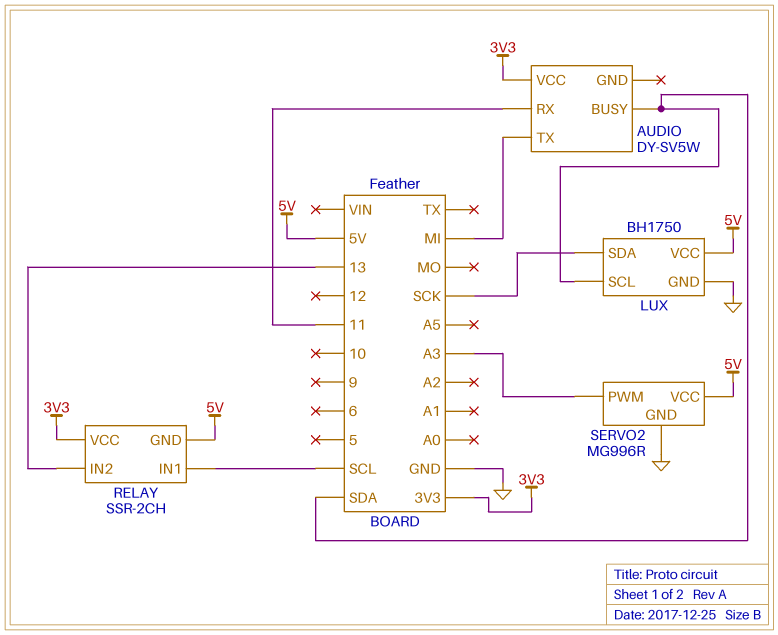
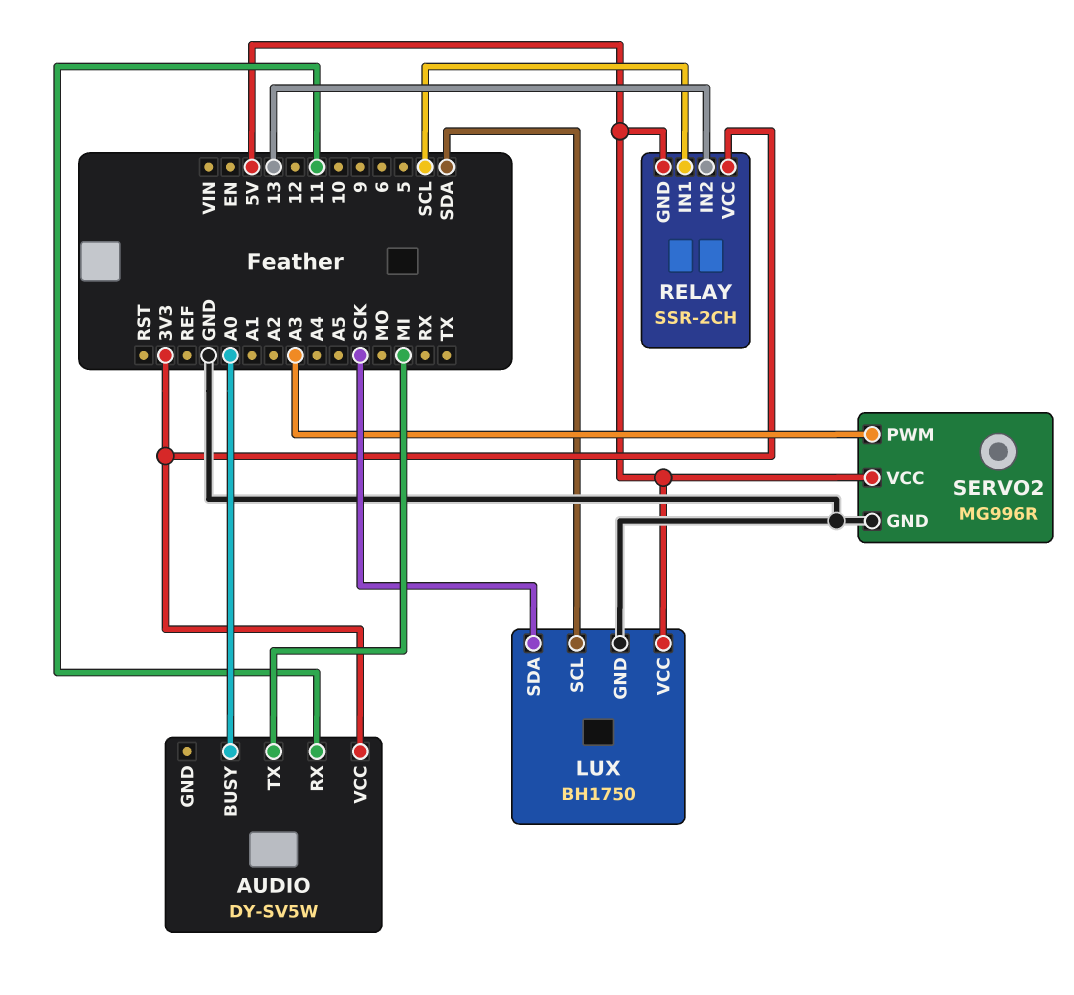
AUDIO pin BUSY: SDA -> A0

